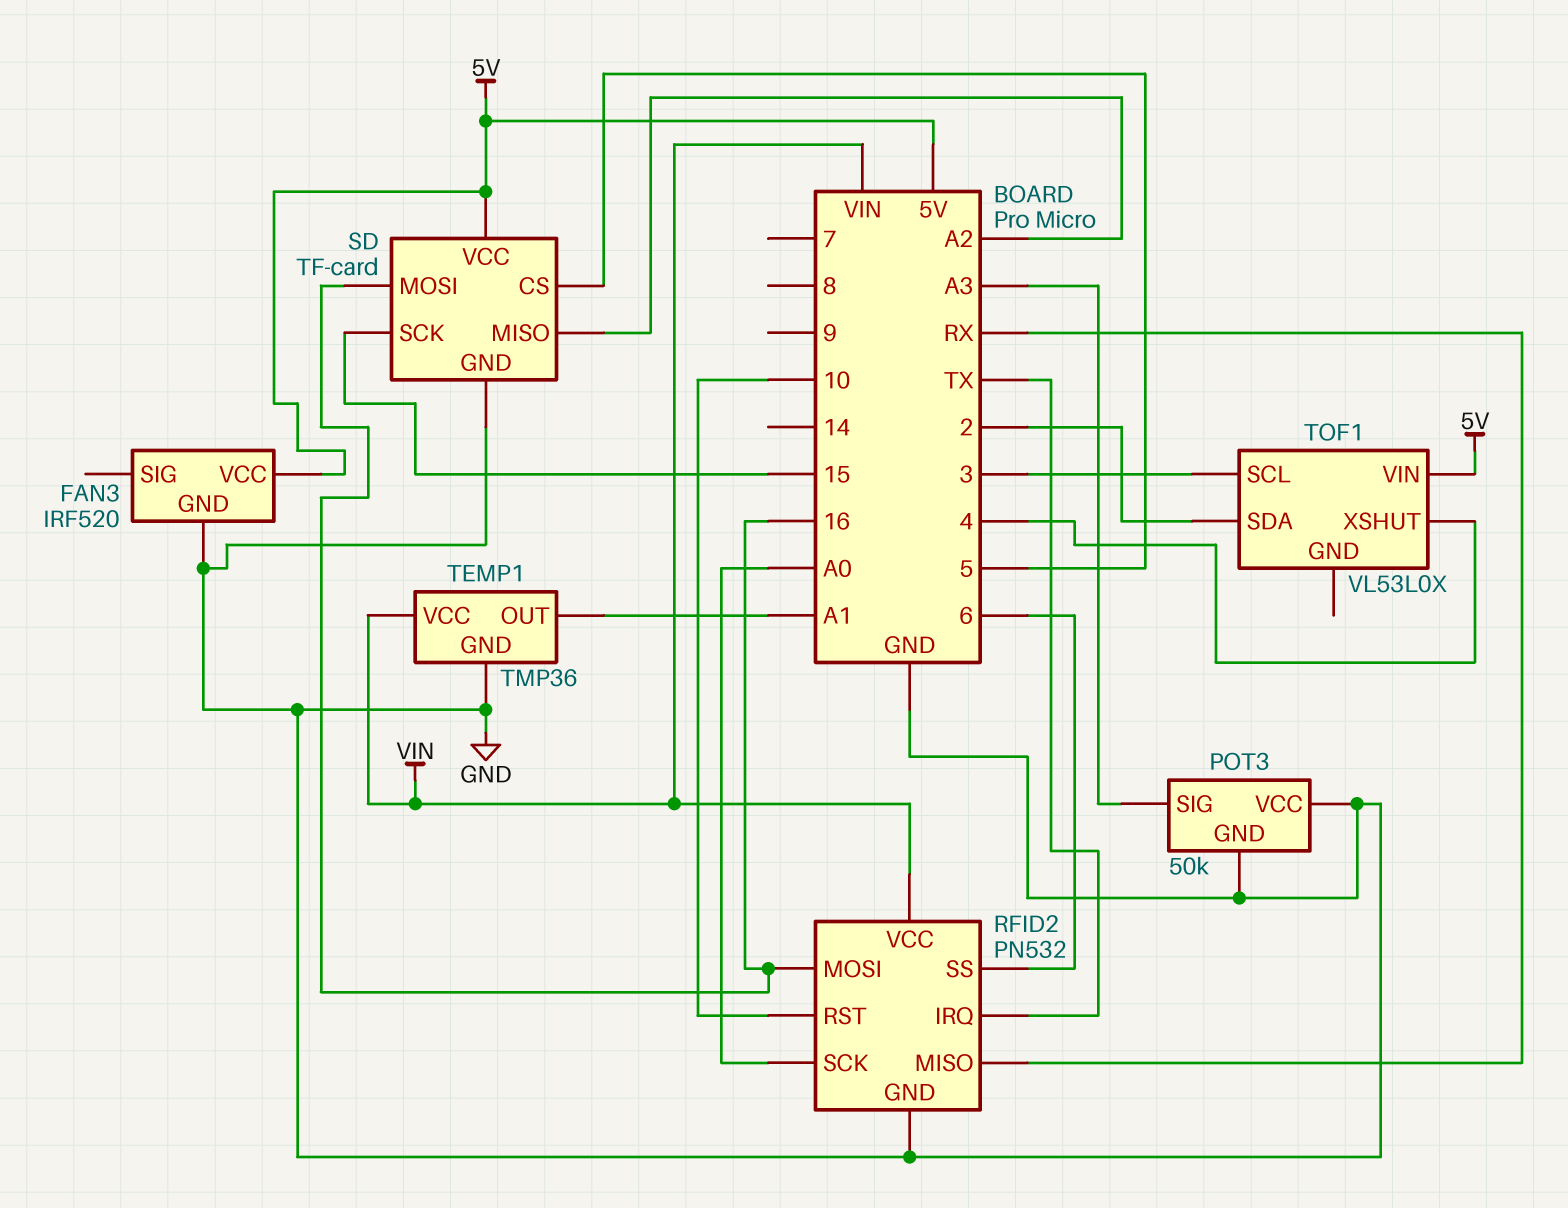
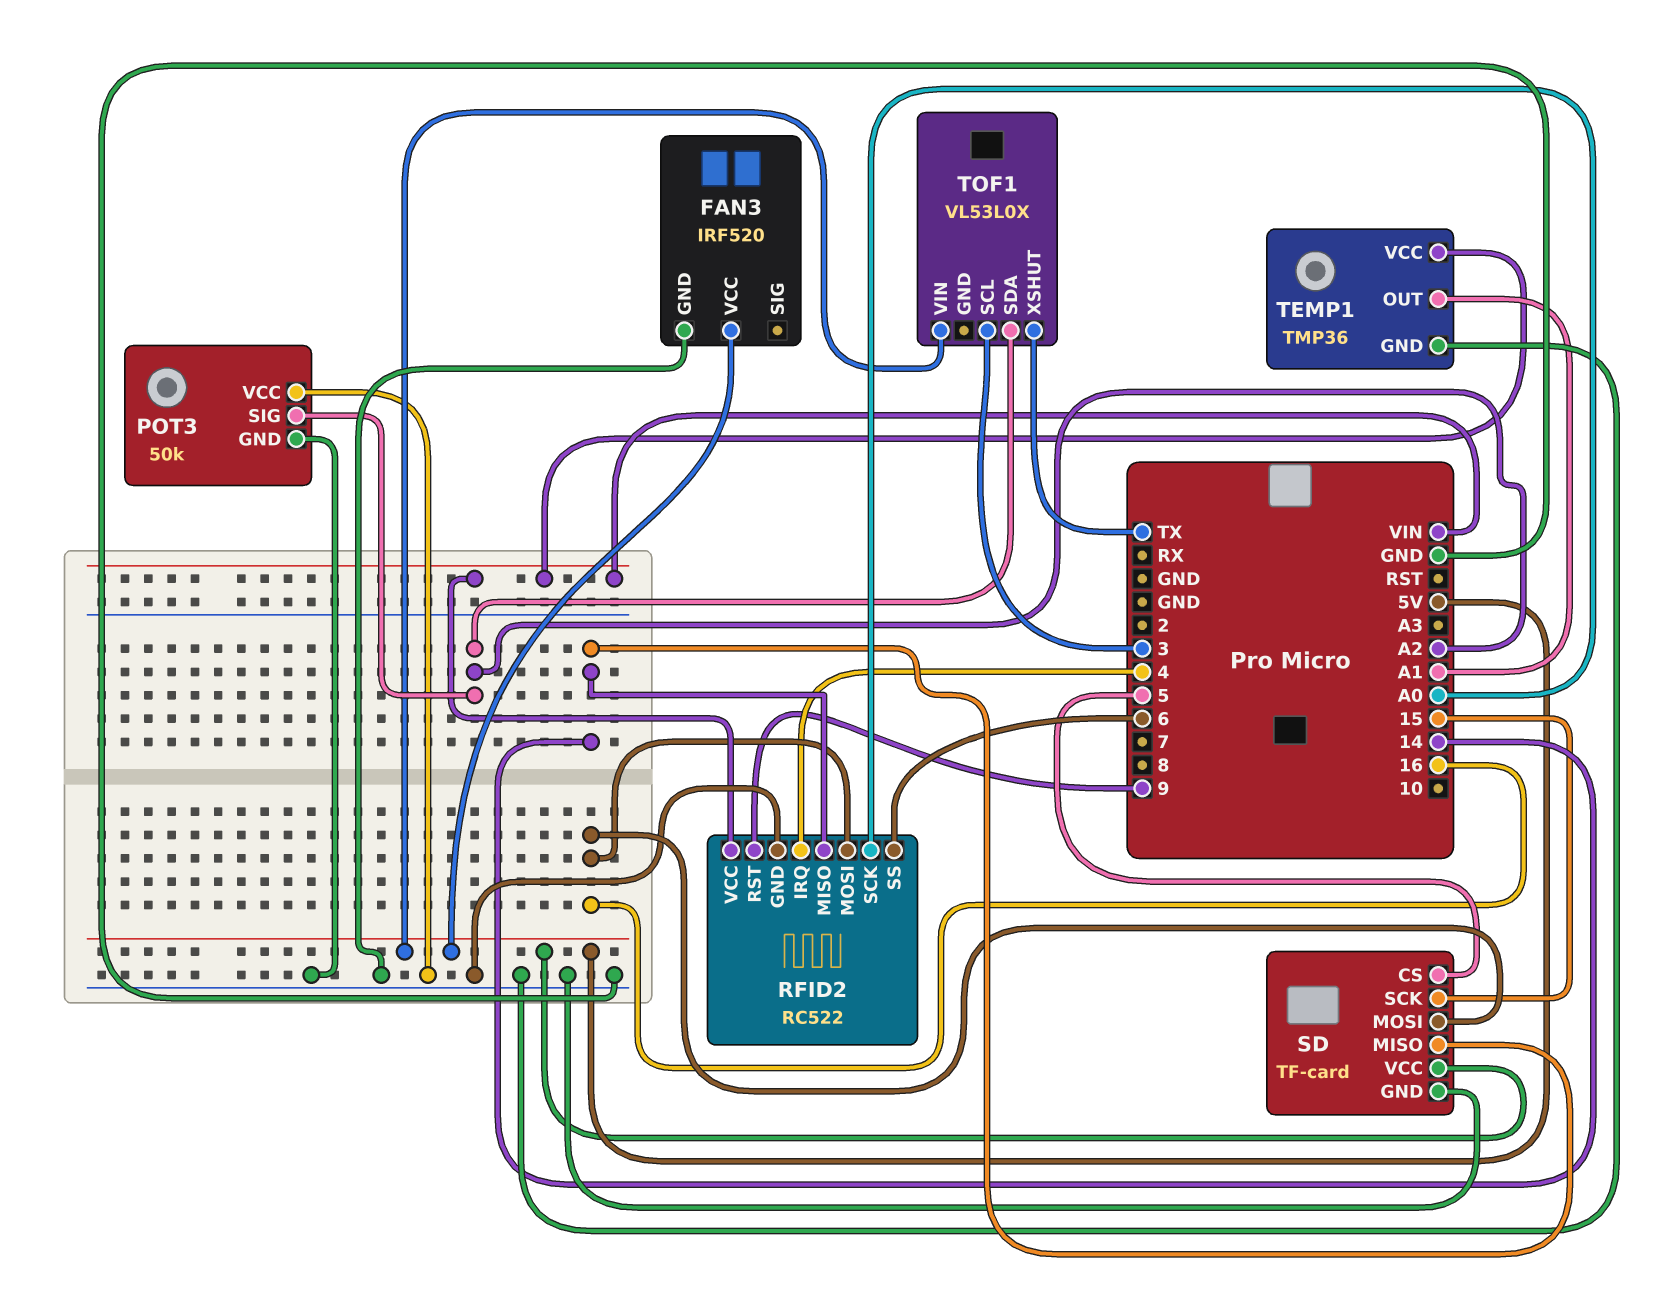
POT3 pin SIG: A3 -> A2
RFID2: PN532 -> RC522
RFID2 pin IRQ: TX -> 4
RFID2 pin MISO: RX -> 14
RFID2 pin RST: 10 -> 9
SD pin MISO: A2 -> 14
TOF1 pin SDA: 2 -> A2
TOF1 pin XSHUT: 4 -> TX

